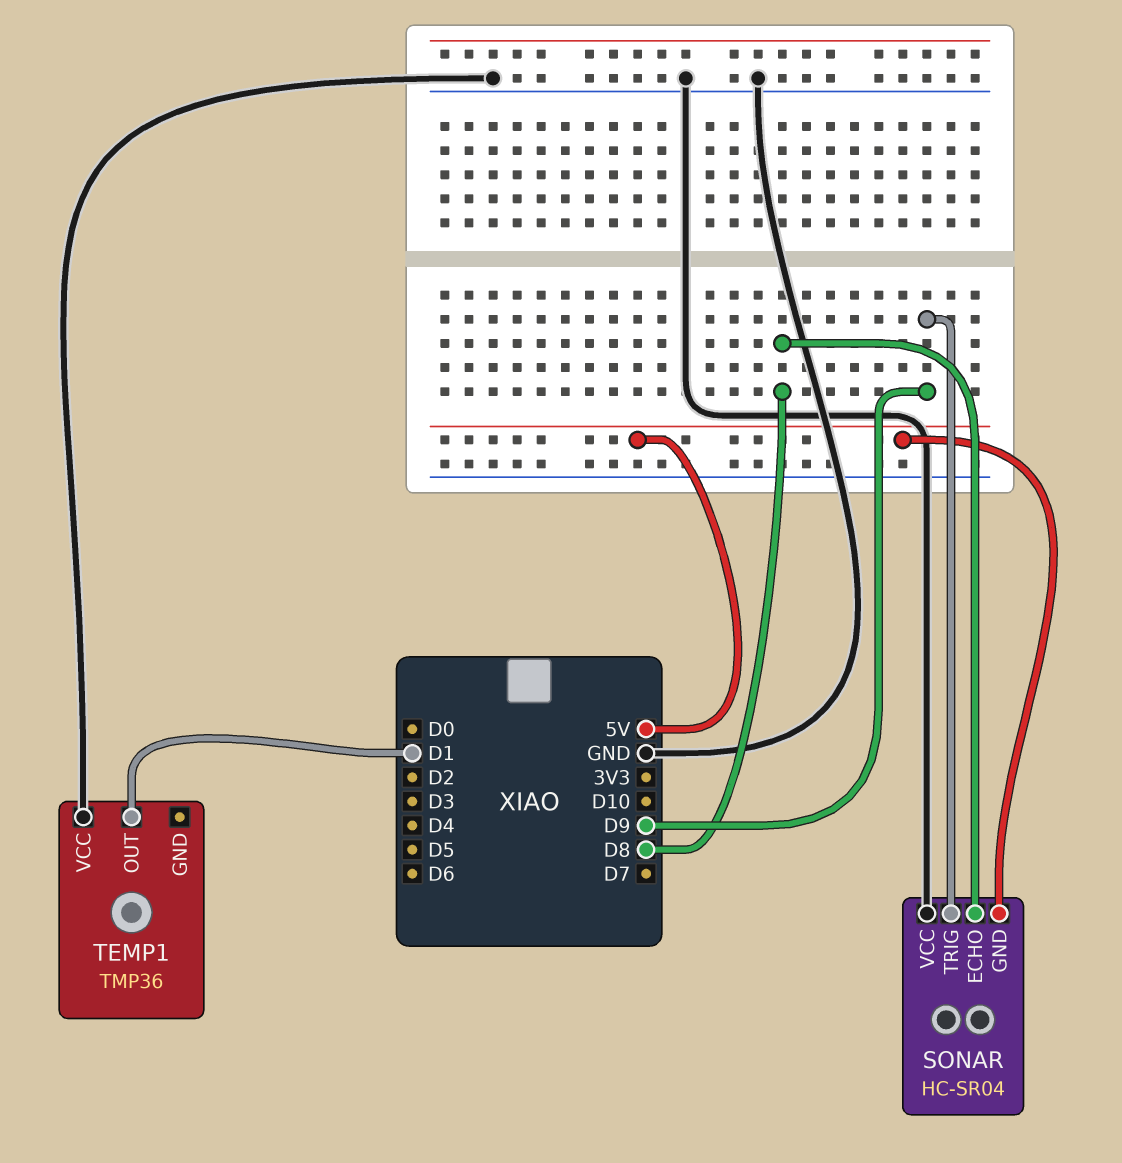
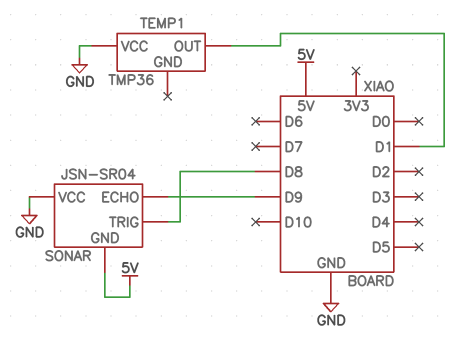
SONAR: HC-SR04 -> JSN-SR04
SONAR pin ECHO: D8 -> D9
SONAR pin TRIG: D9 -> D8

